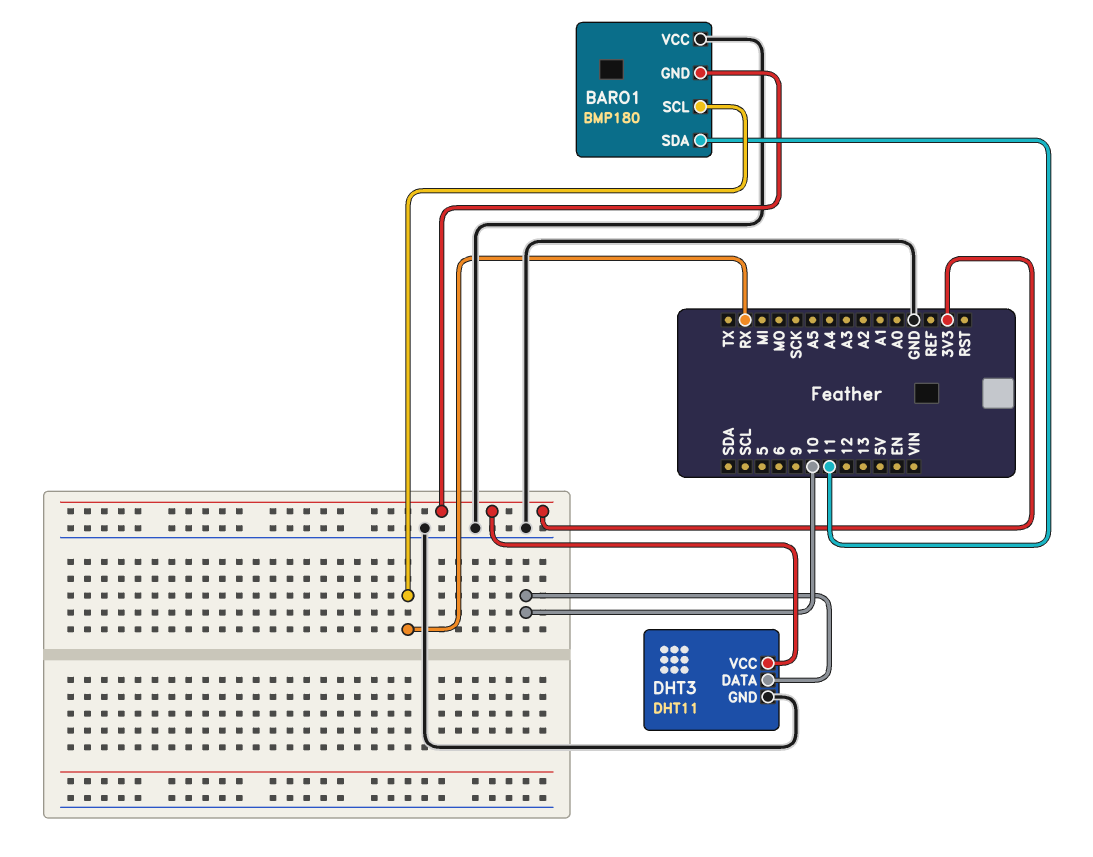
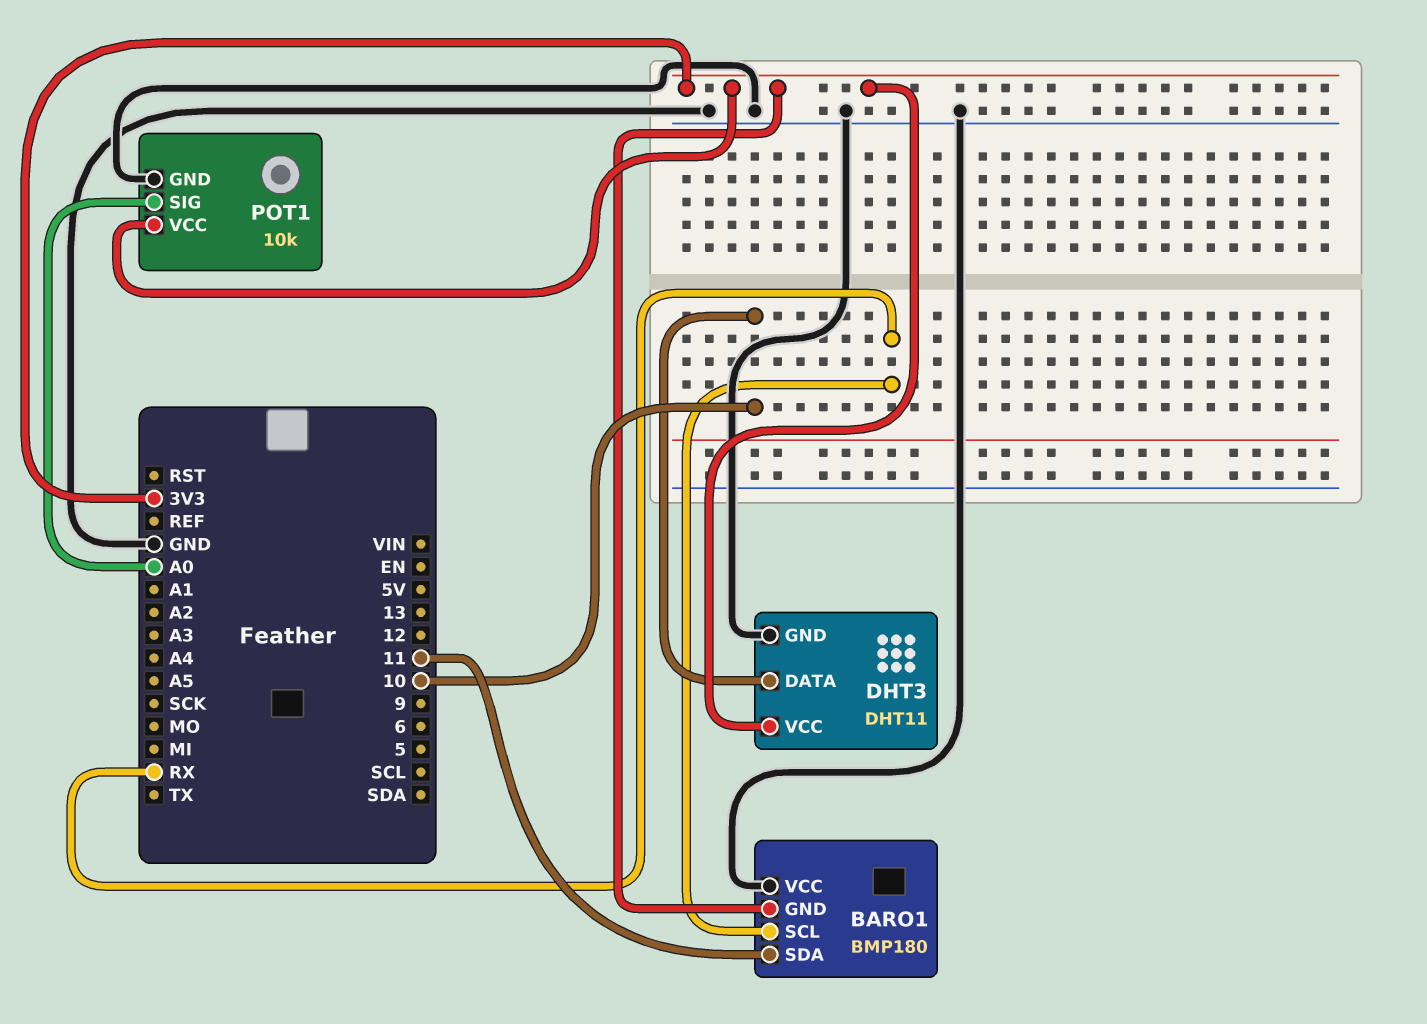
POT1: none -> 10k
POT1 pin GND: none -> GND
POT1 pin SIG: none -> A0
POT1 pin VCC: none -> 3V3

